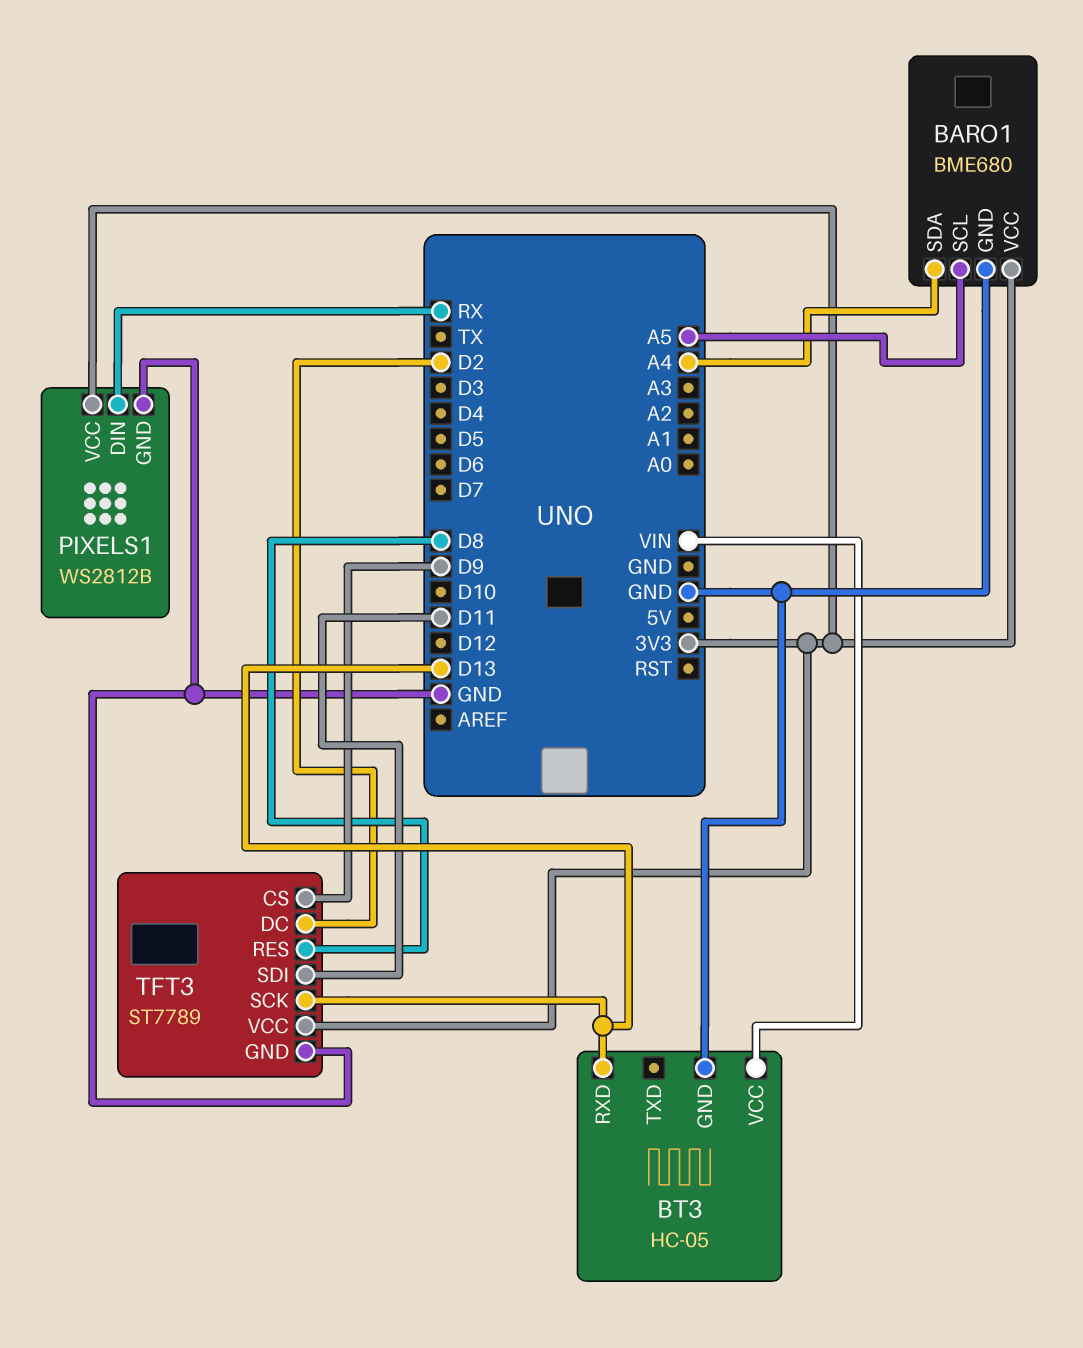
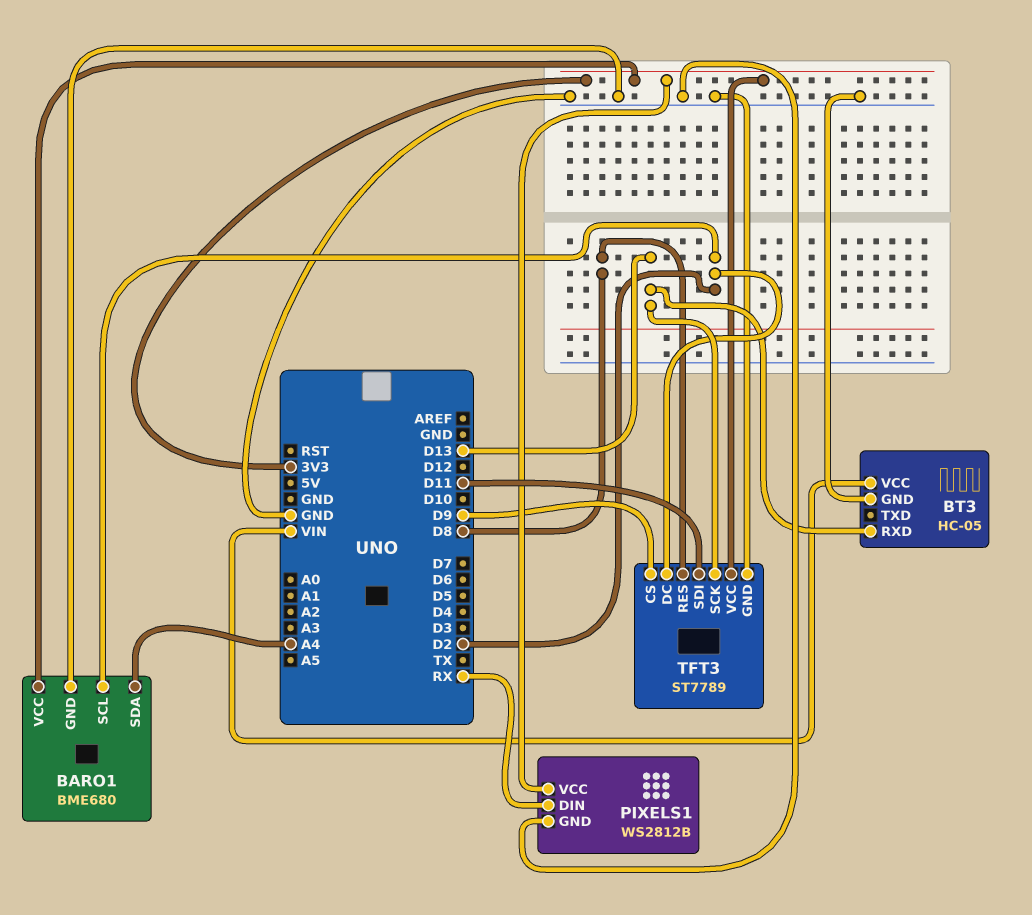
BARO1 pin SCL: A5 -> D2

